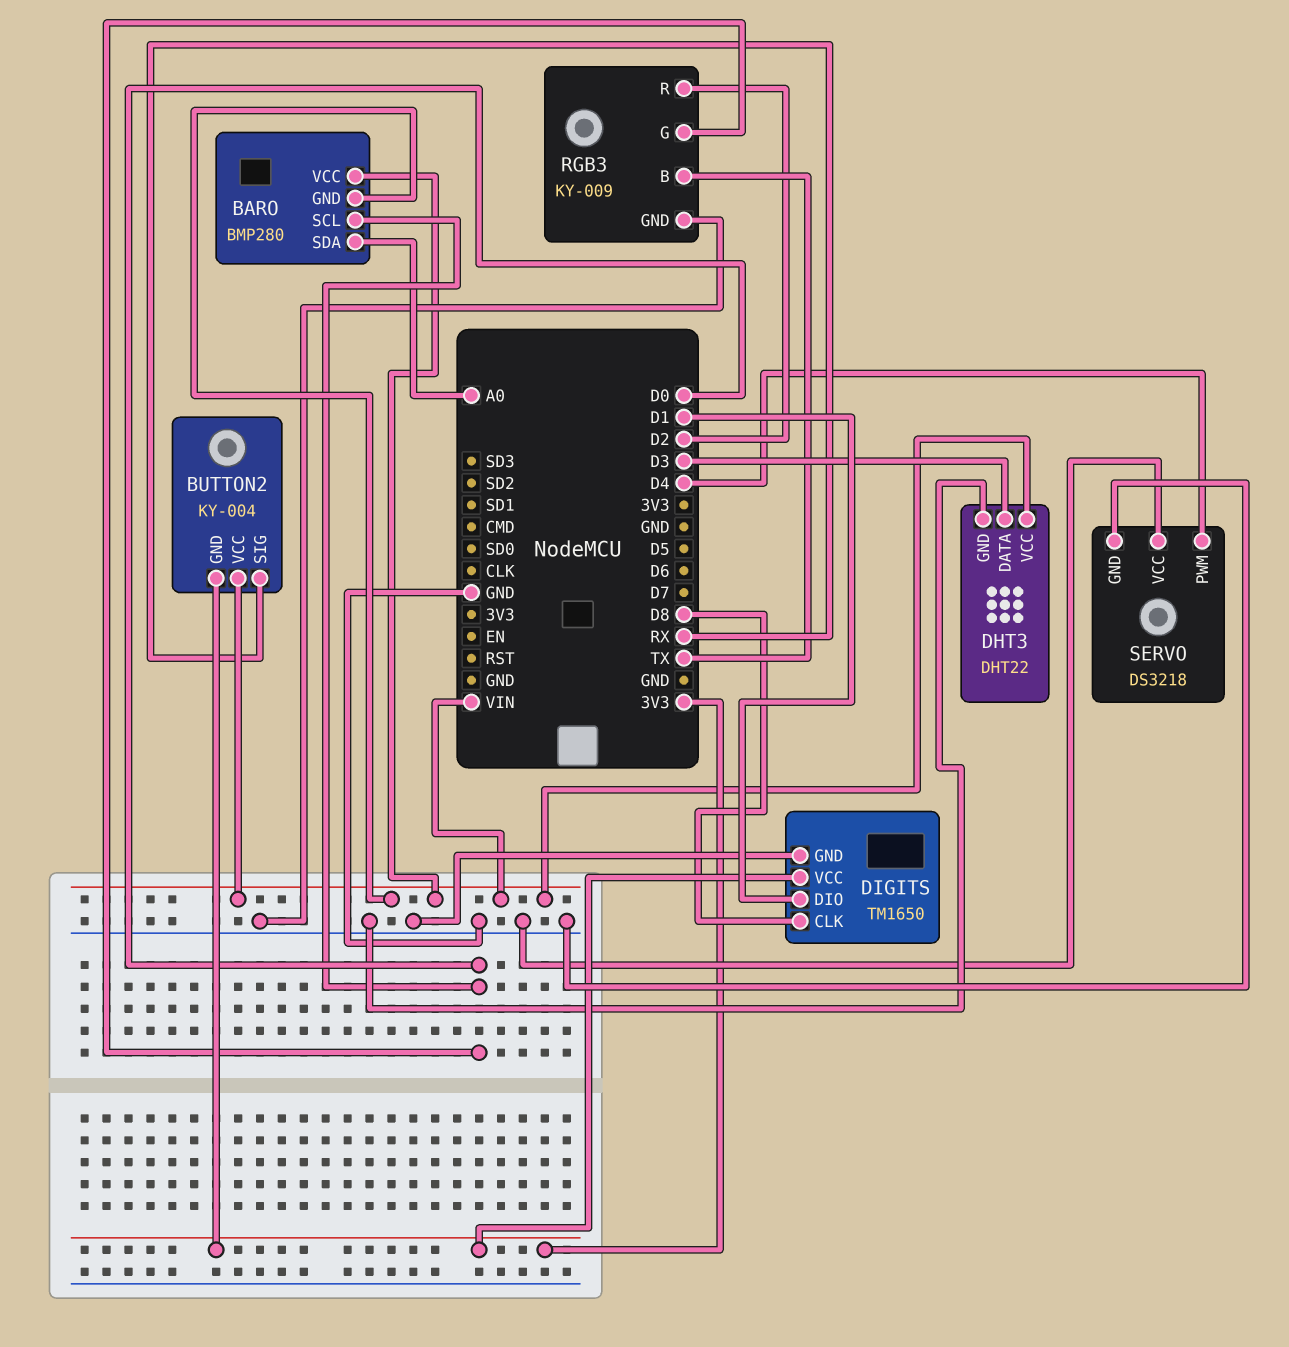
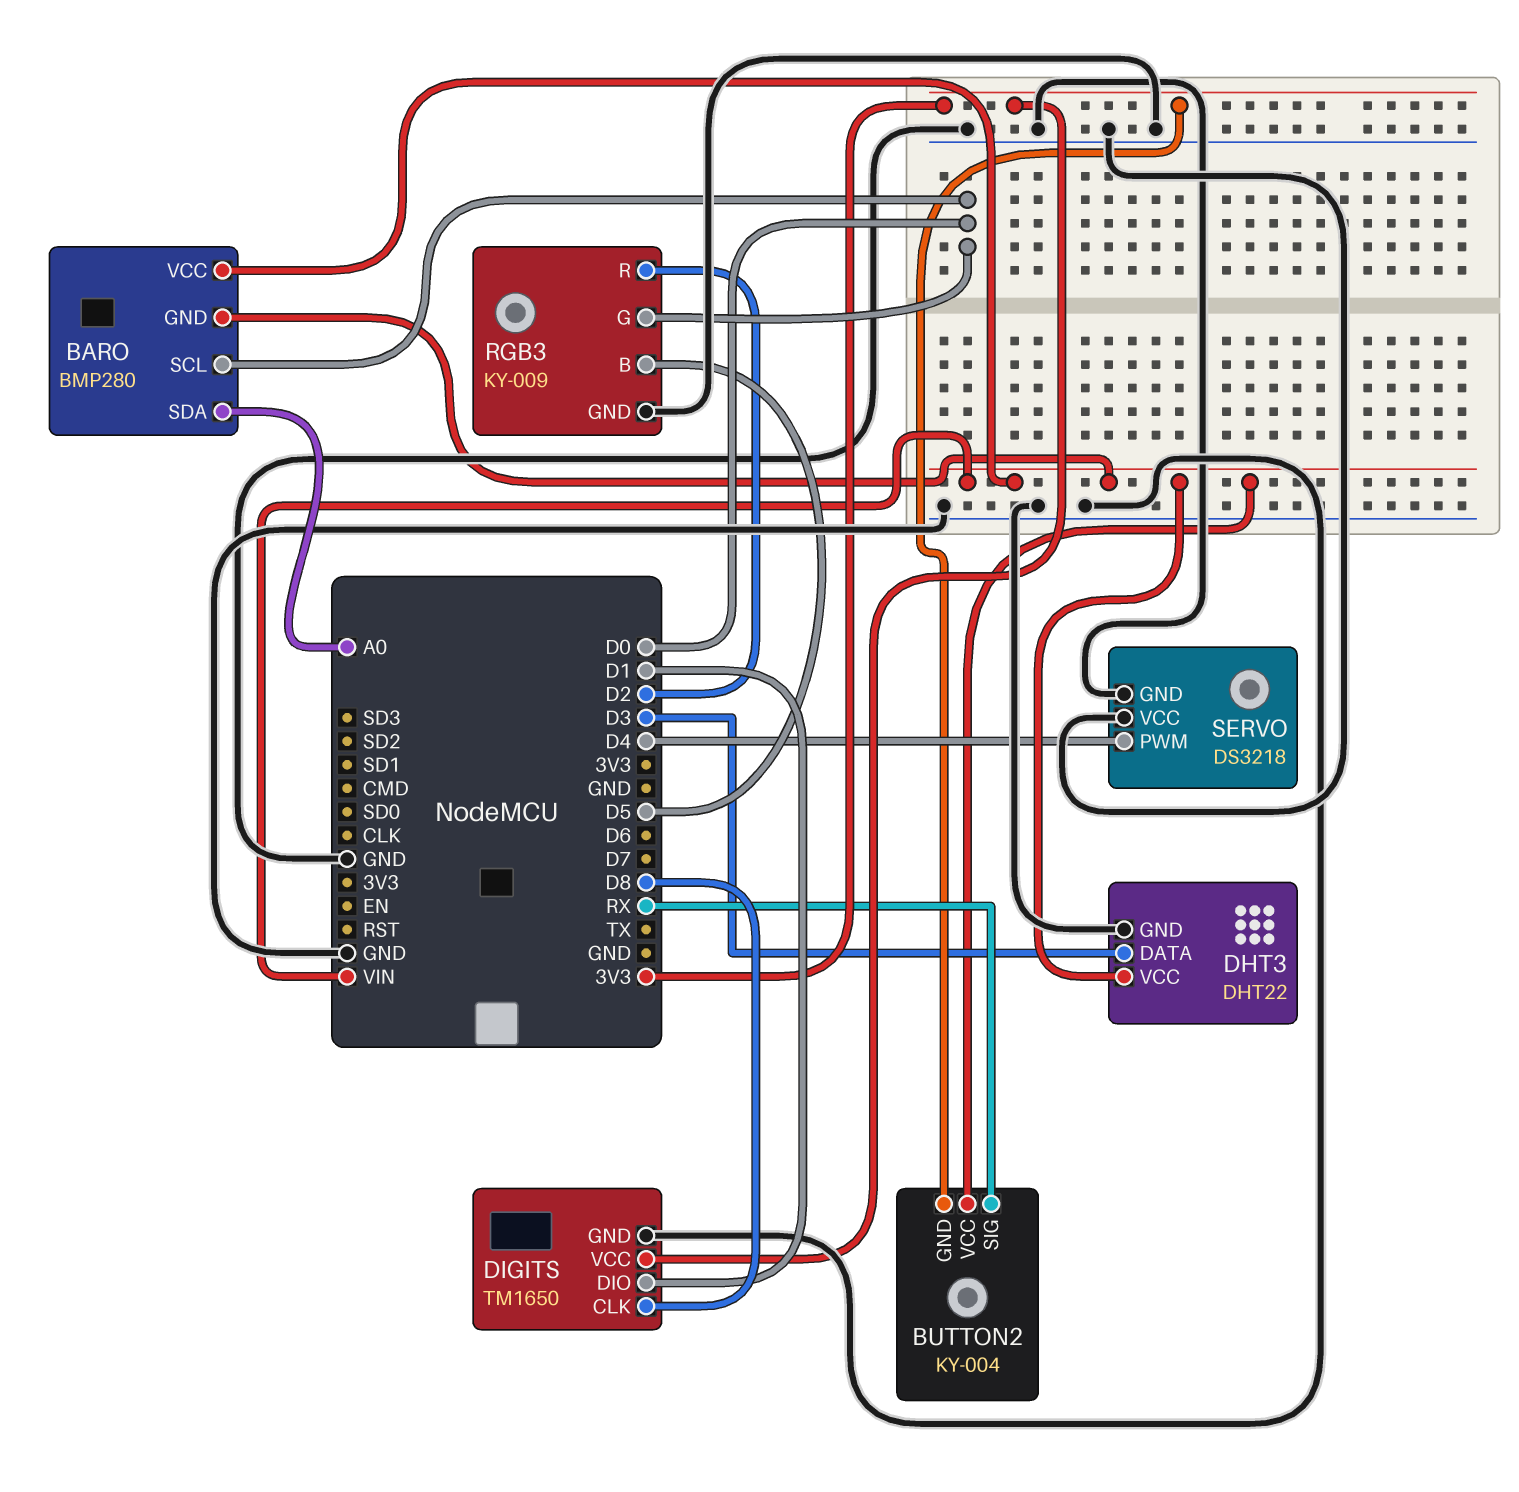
RGB3 pin B: TX -> D5

